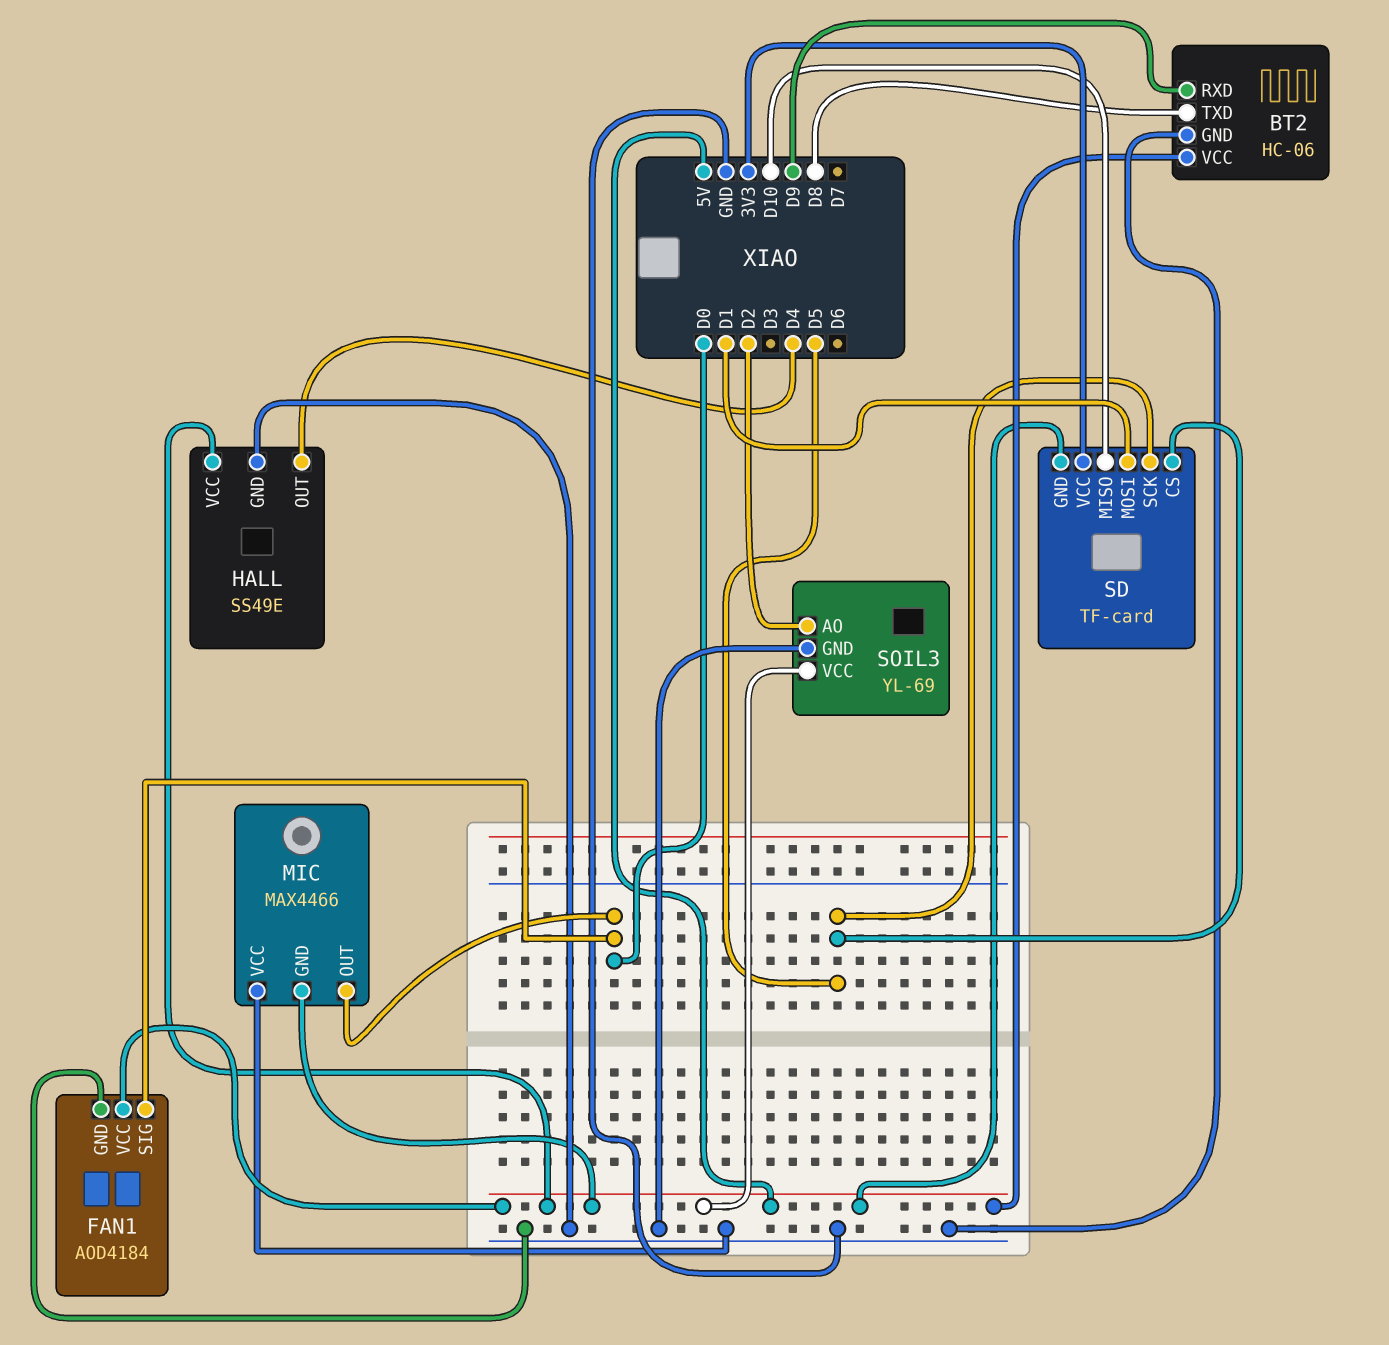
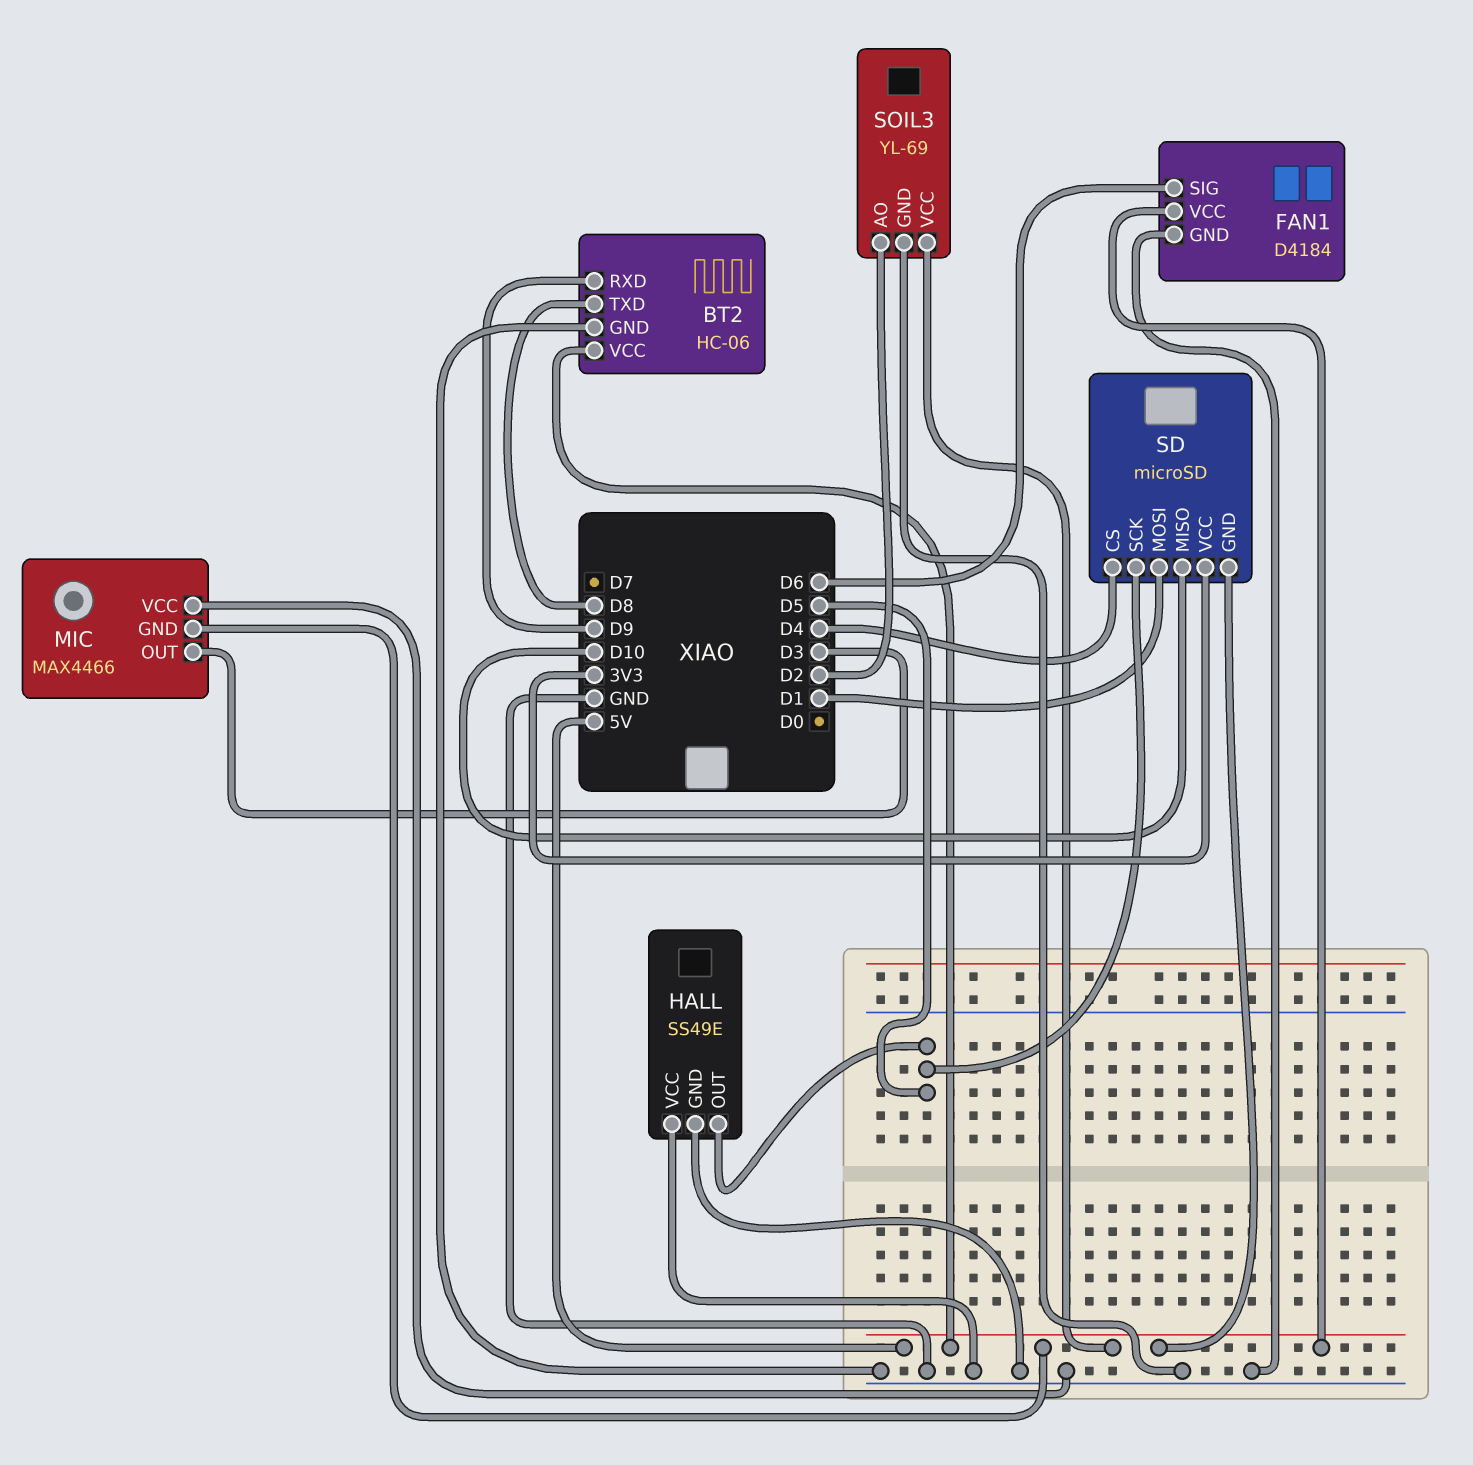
FAN1: AOD4184 -> D4184
FAN1 pin SIG: D0 -> D6
HALL pin OUT: D4 -> D5
HALL pin VCC: 5V -> GND
MIC pin OUT: D0 -> D3
SD: TF-card -> microSD
SD pin CS: D5 -> D4

